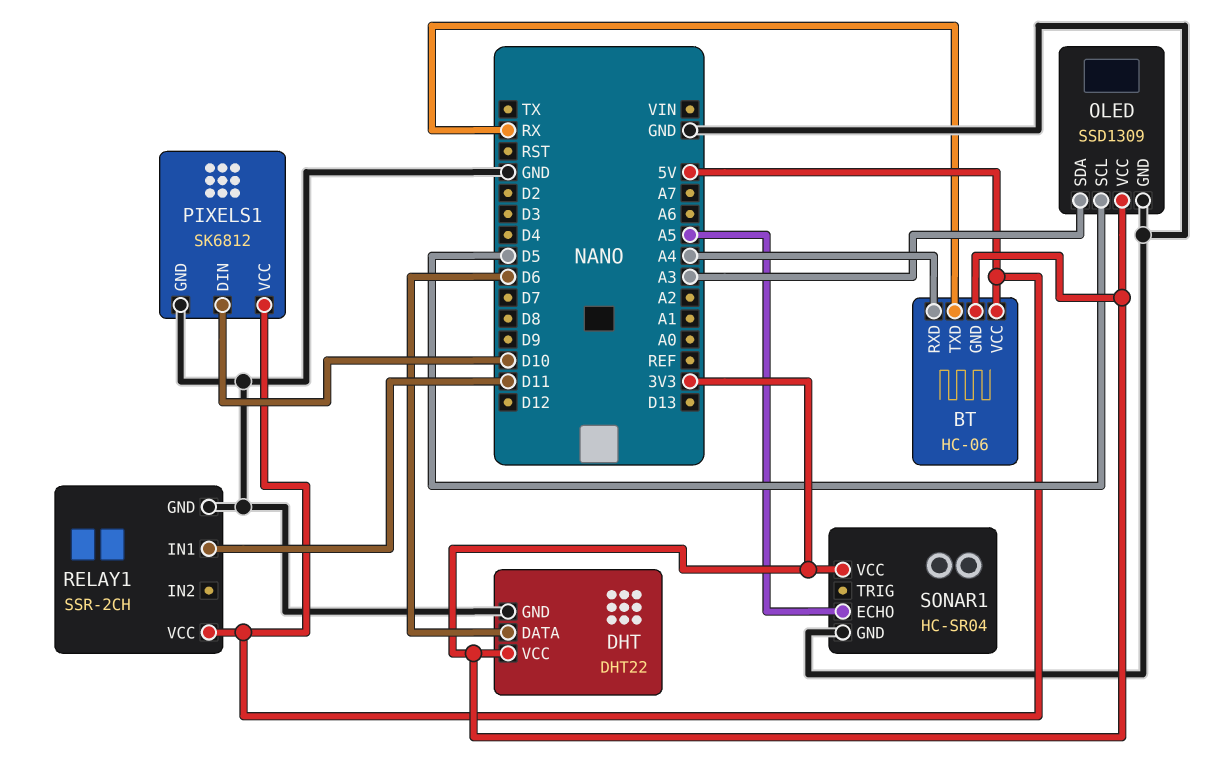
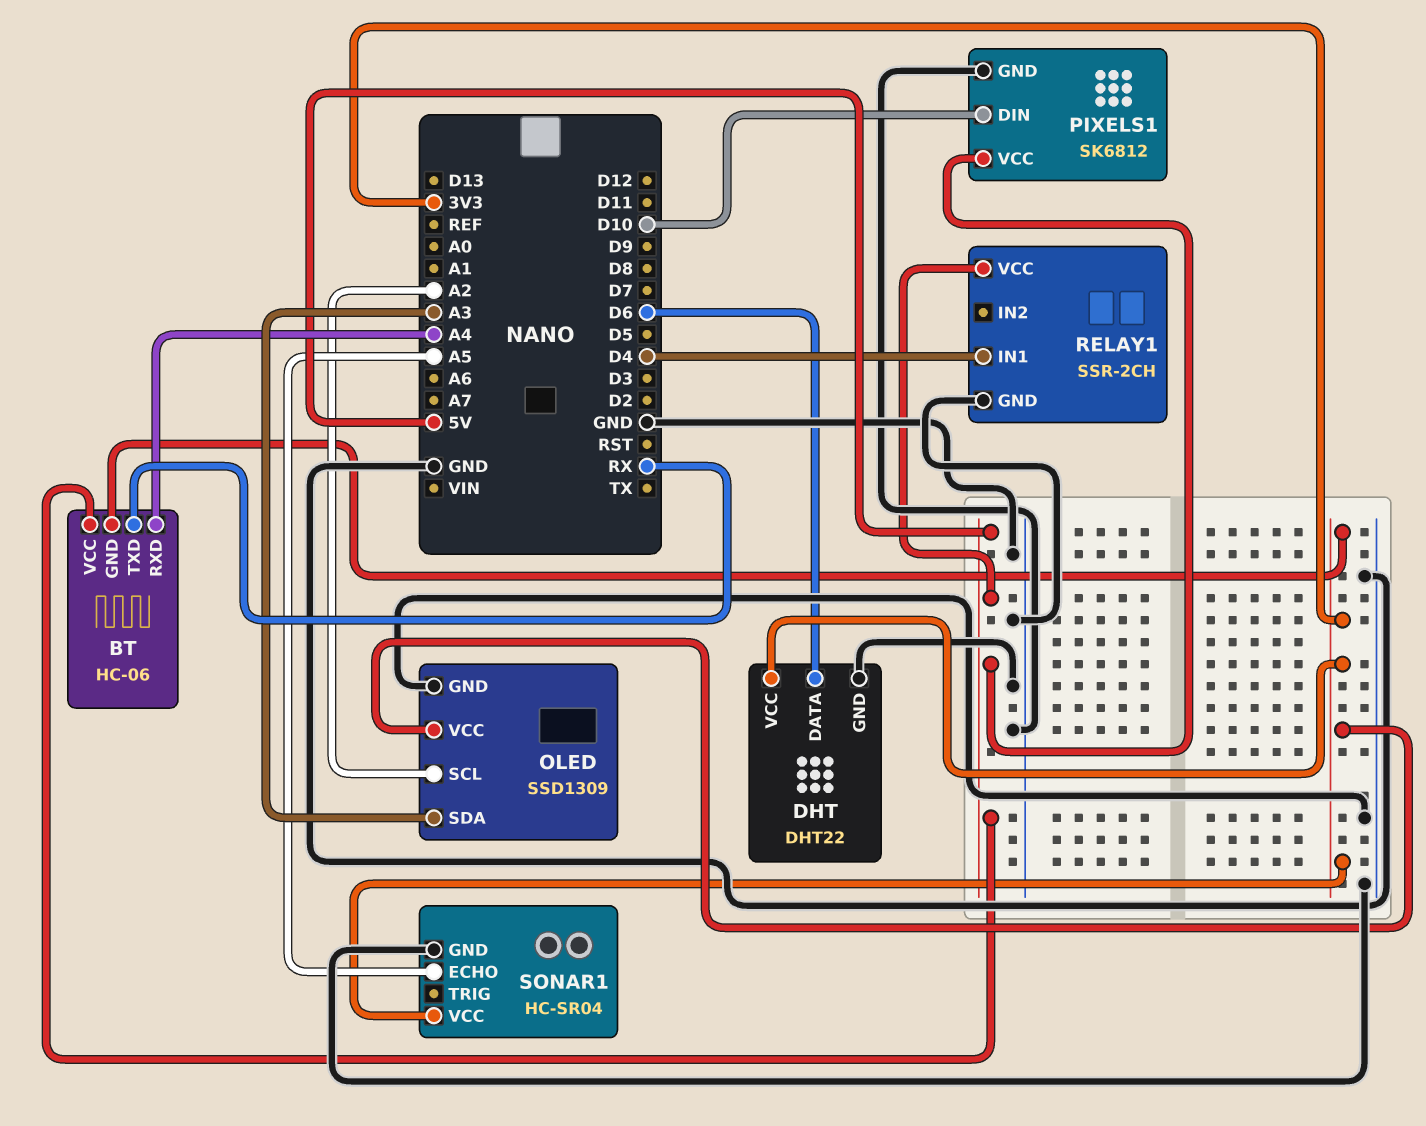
OLED pin SCL: D5 -> A2
RELAY1 pin IN1: D11 -> D4

